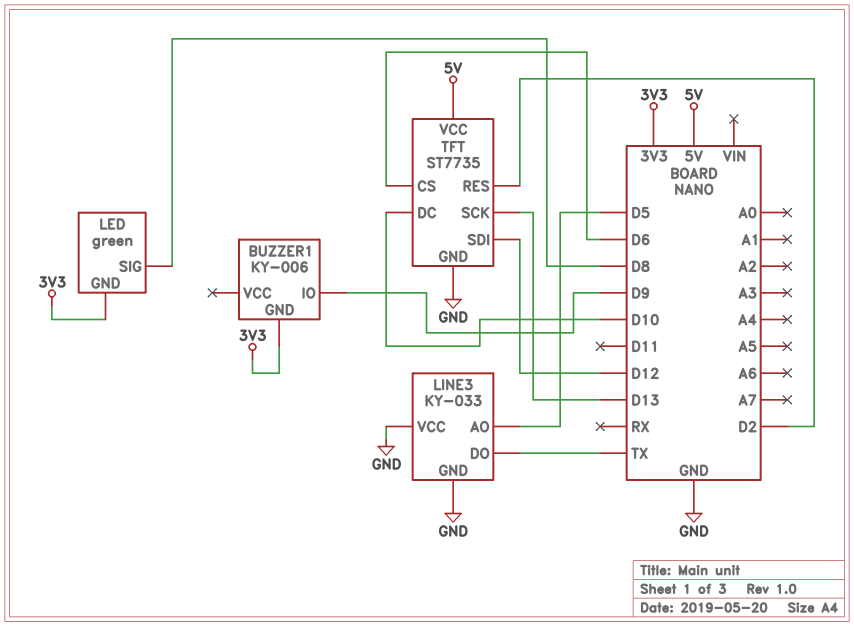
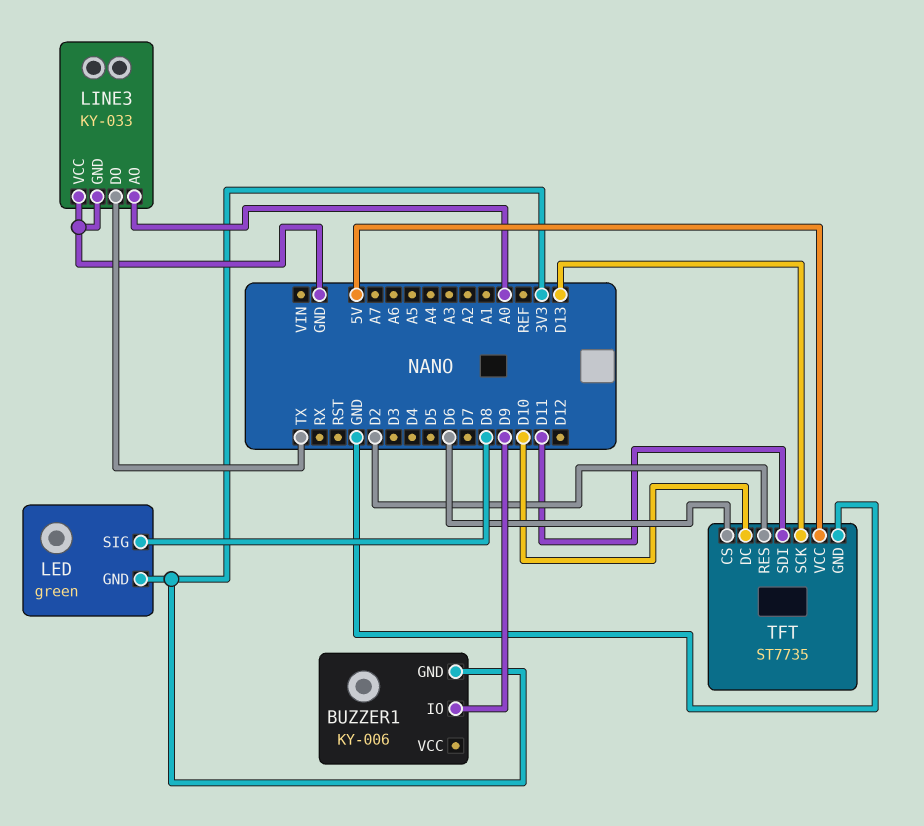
LINE3 pin AO: D5 -> A0
TFT pin SDI: D12 -> D11

